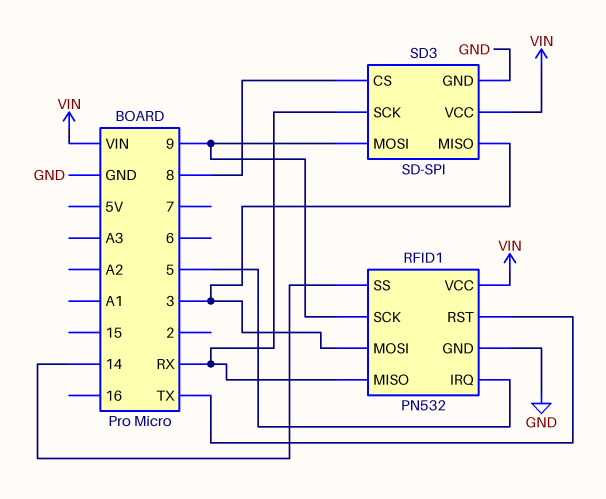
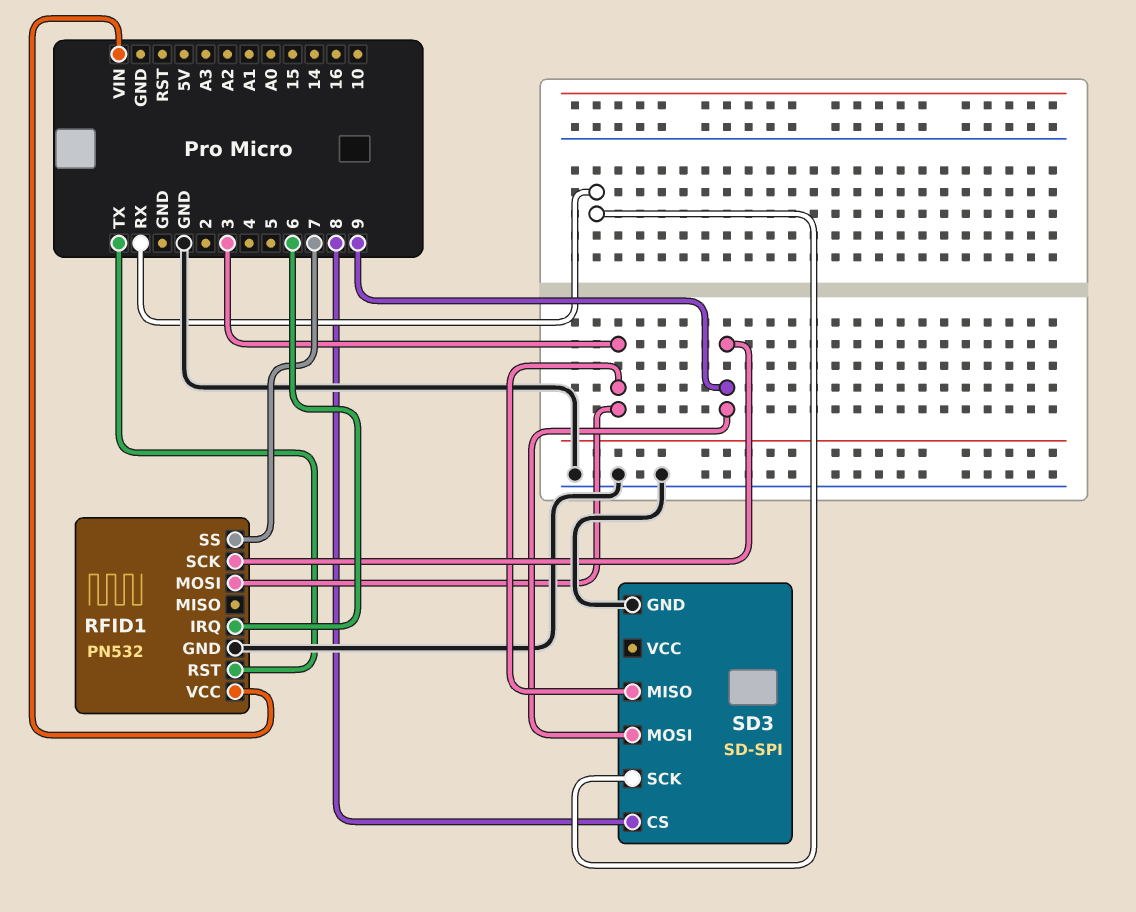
RFID1 pin IRQ: 5 -> 6
RFID1 pin MISO: RX -> none
RFID1 pin SS: 14 -> 7
SD3 pin VCC: VIN -> none

